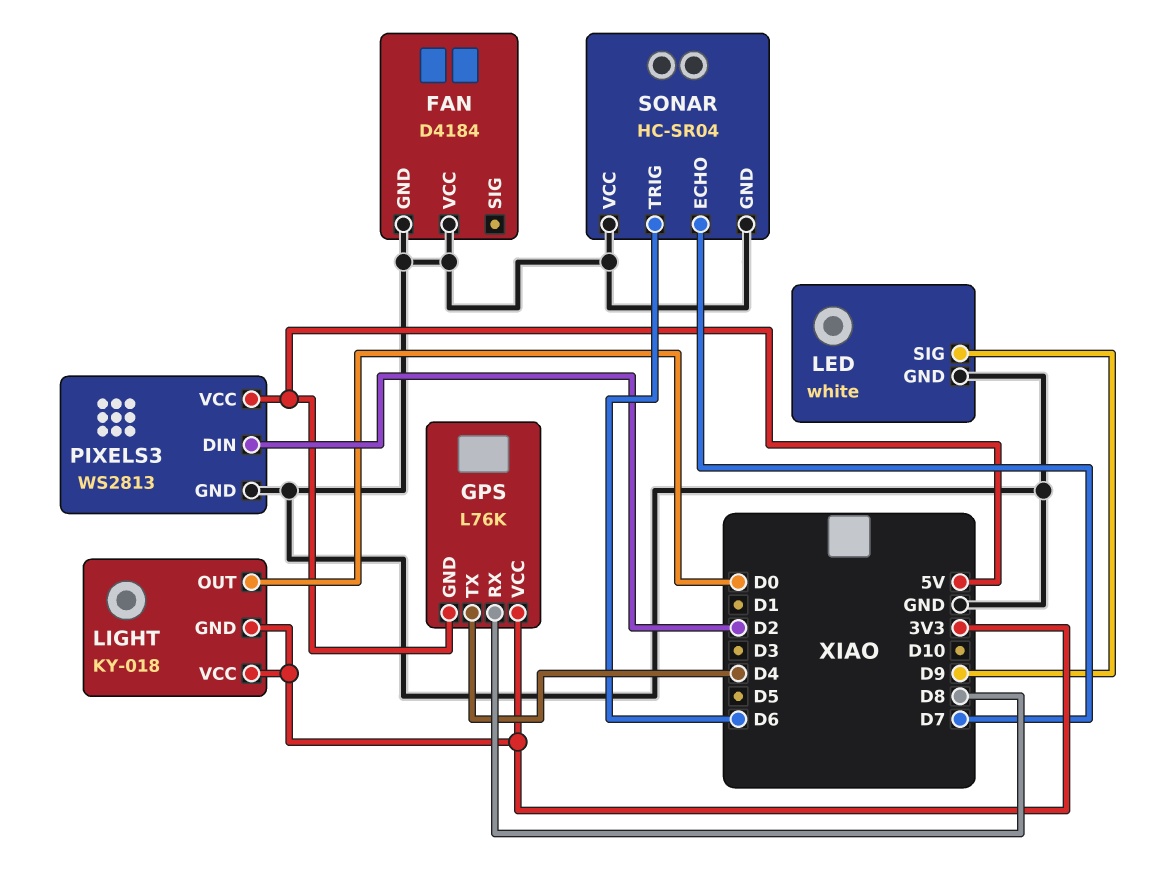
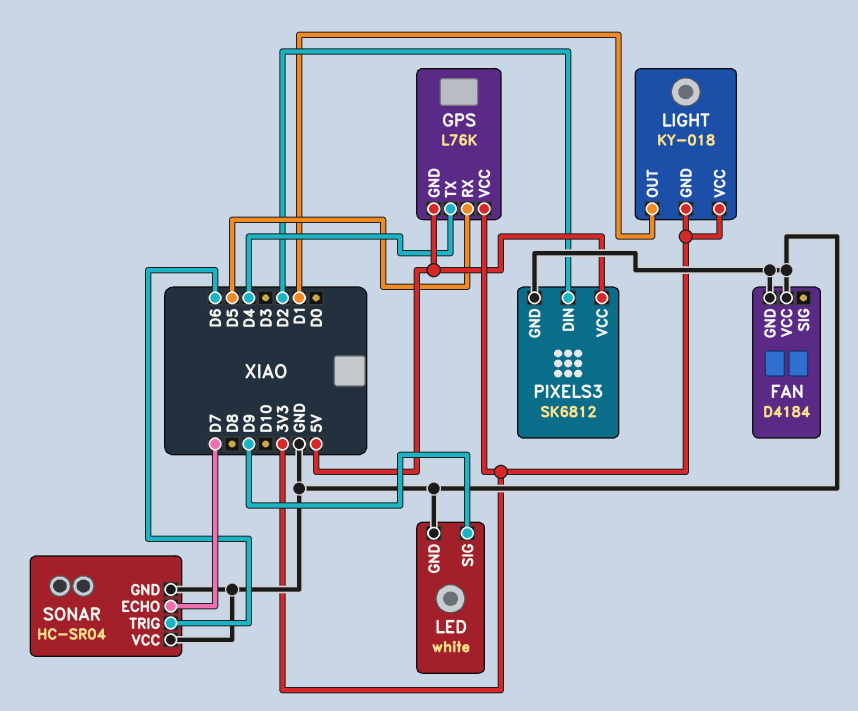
GPS pin RX: D8 -> D5
LIGHT pin OUT: D0 -> D1
PIXELS3: WS2813 -> SK6812

